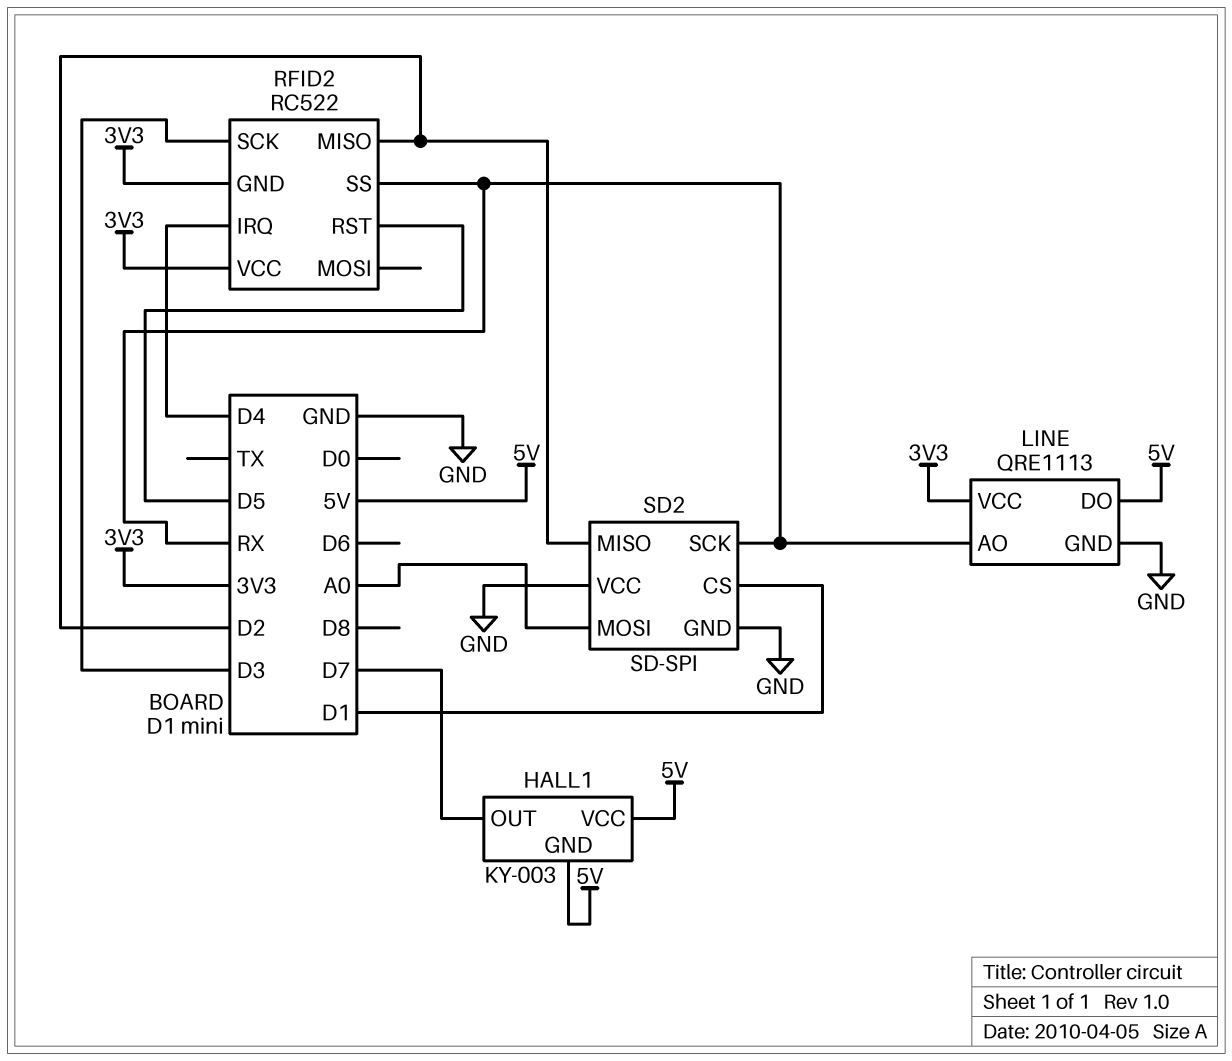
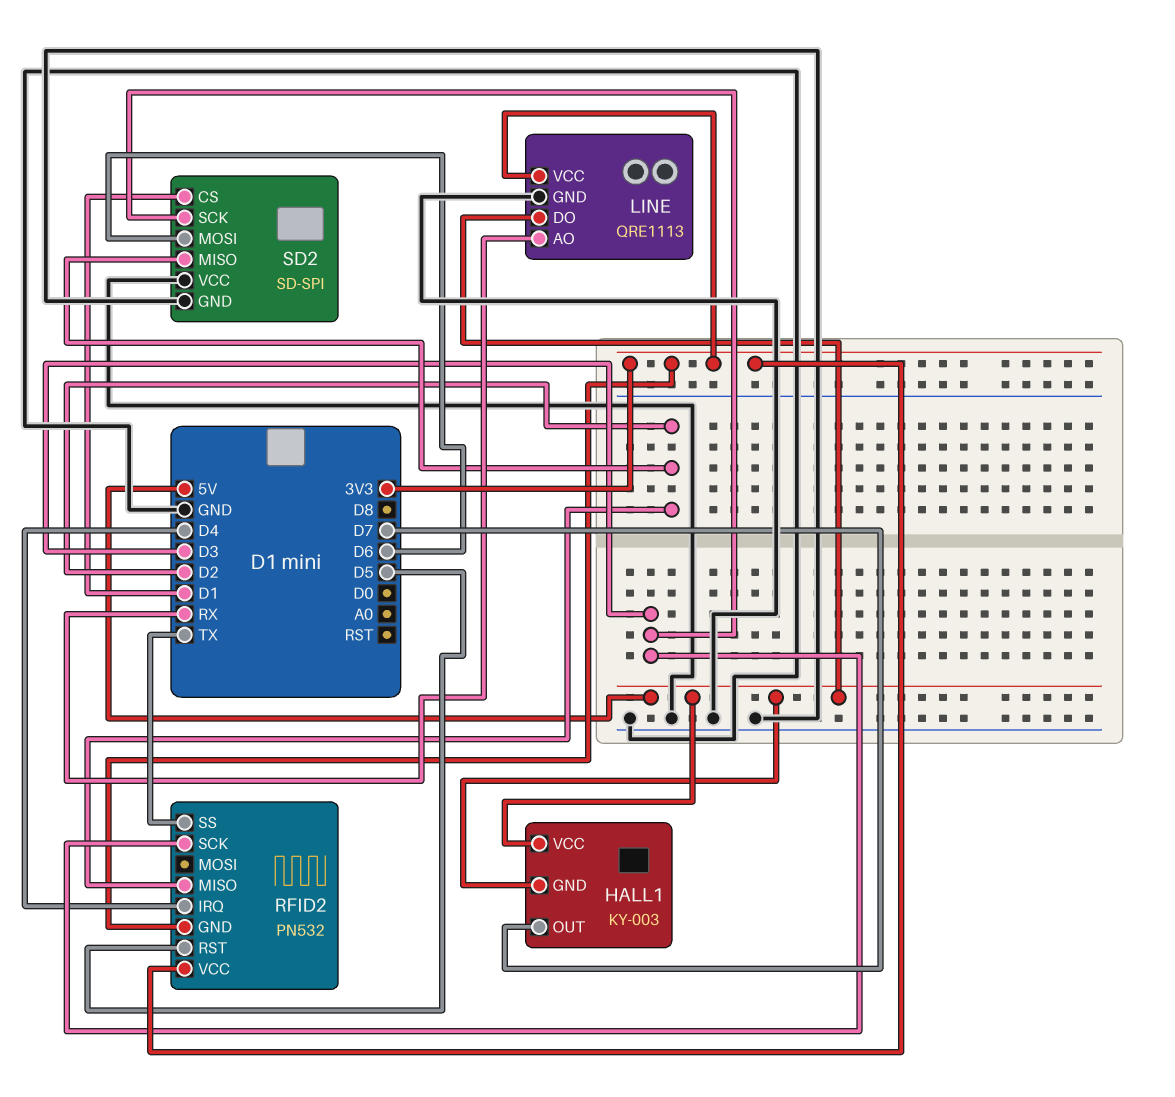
RFID2: RC522 -> PN532
RFID2 pin SS: RX -> TX
SD2 pin MOSI: A0 -> D6
SD2 pin SCK: RX -> D3

